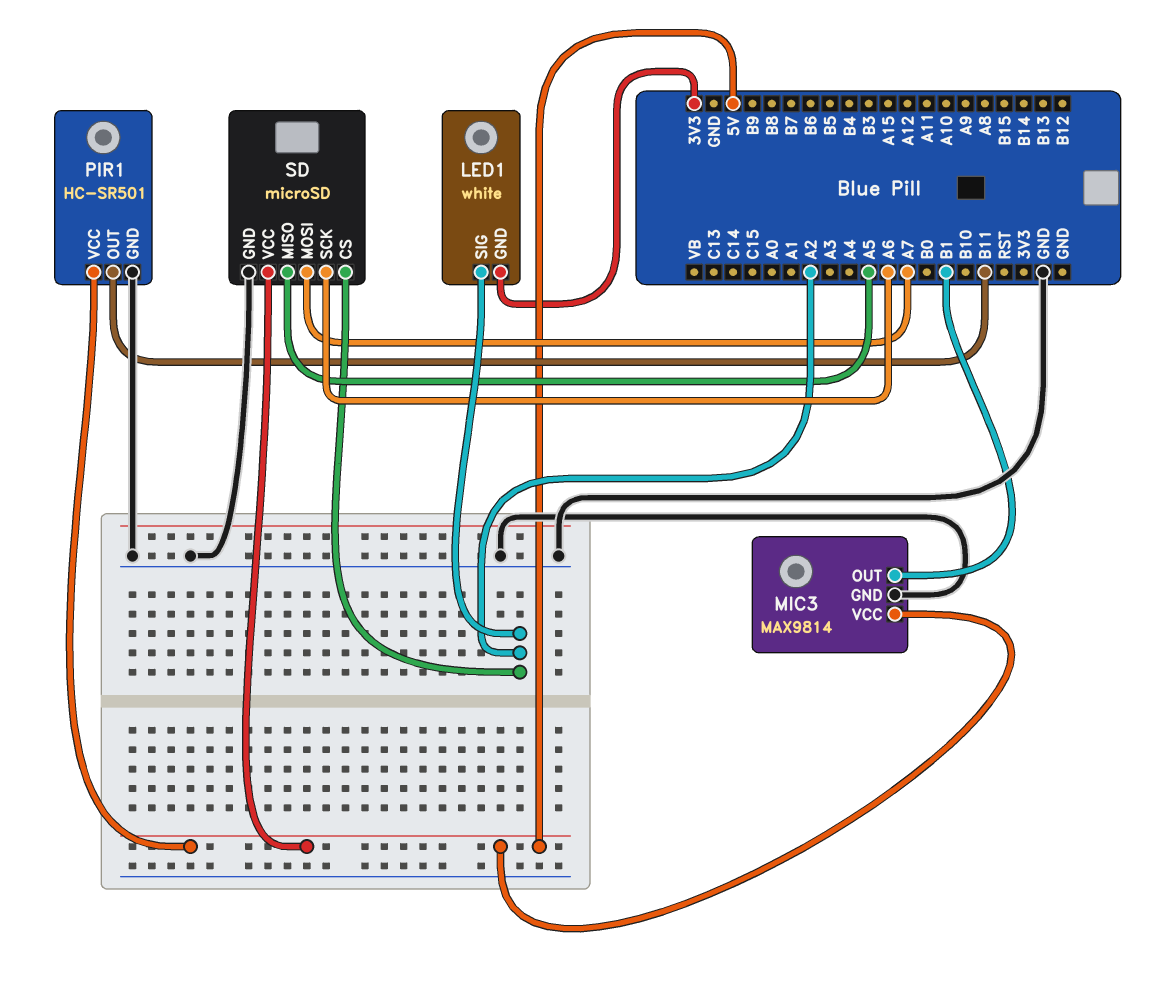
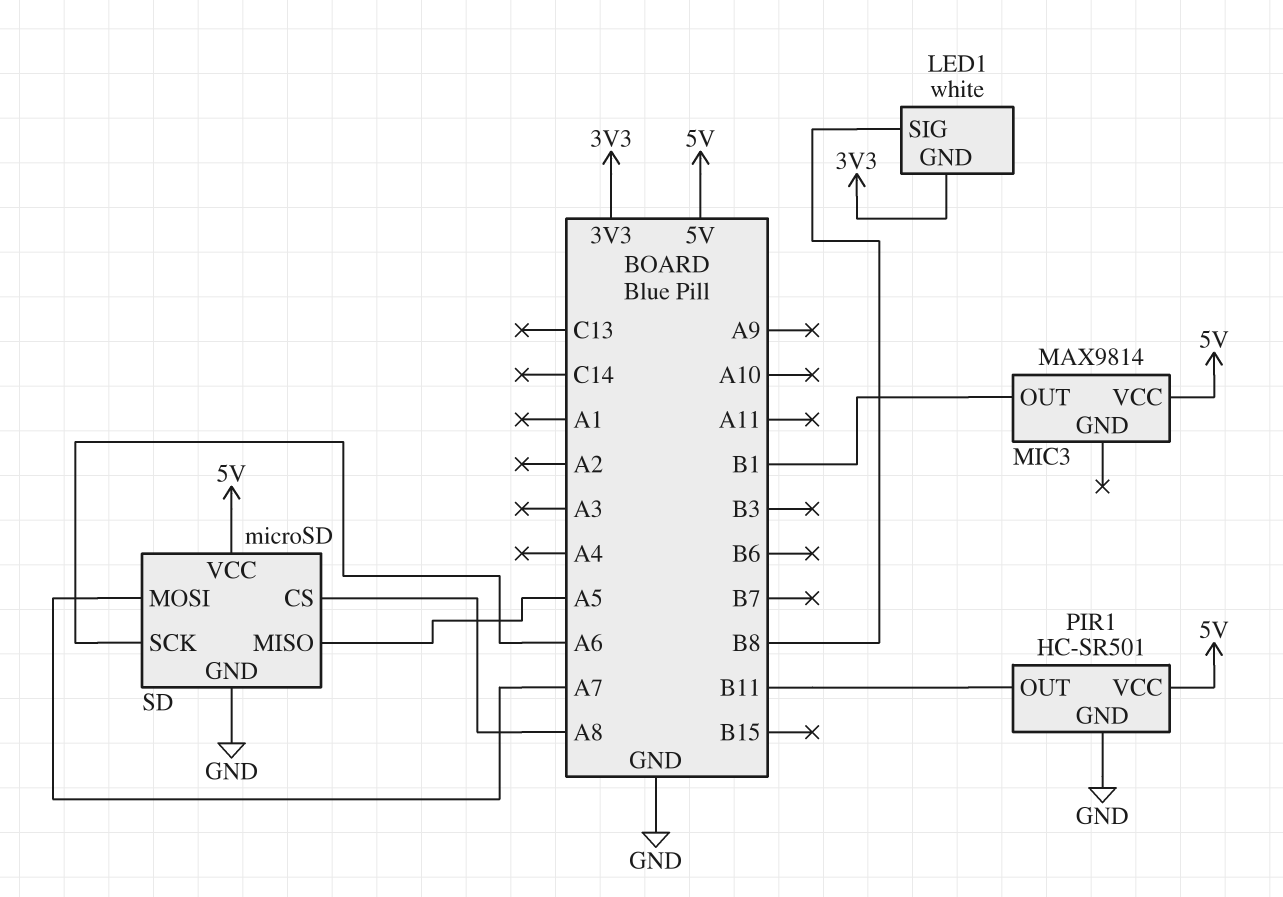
LED1 pin SIG: A2 -> B8
MIC3 pin GND: GND -> none
SD pin CS: A2 -> A8

